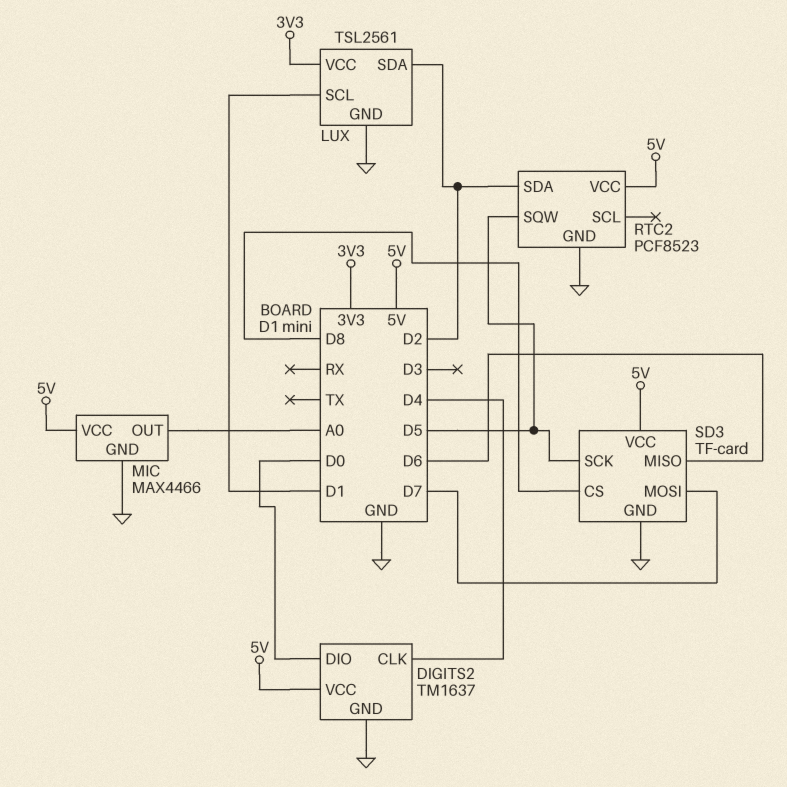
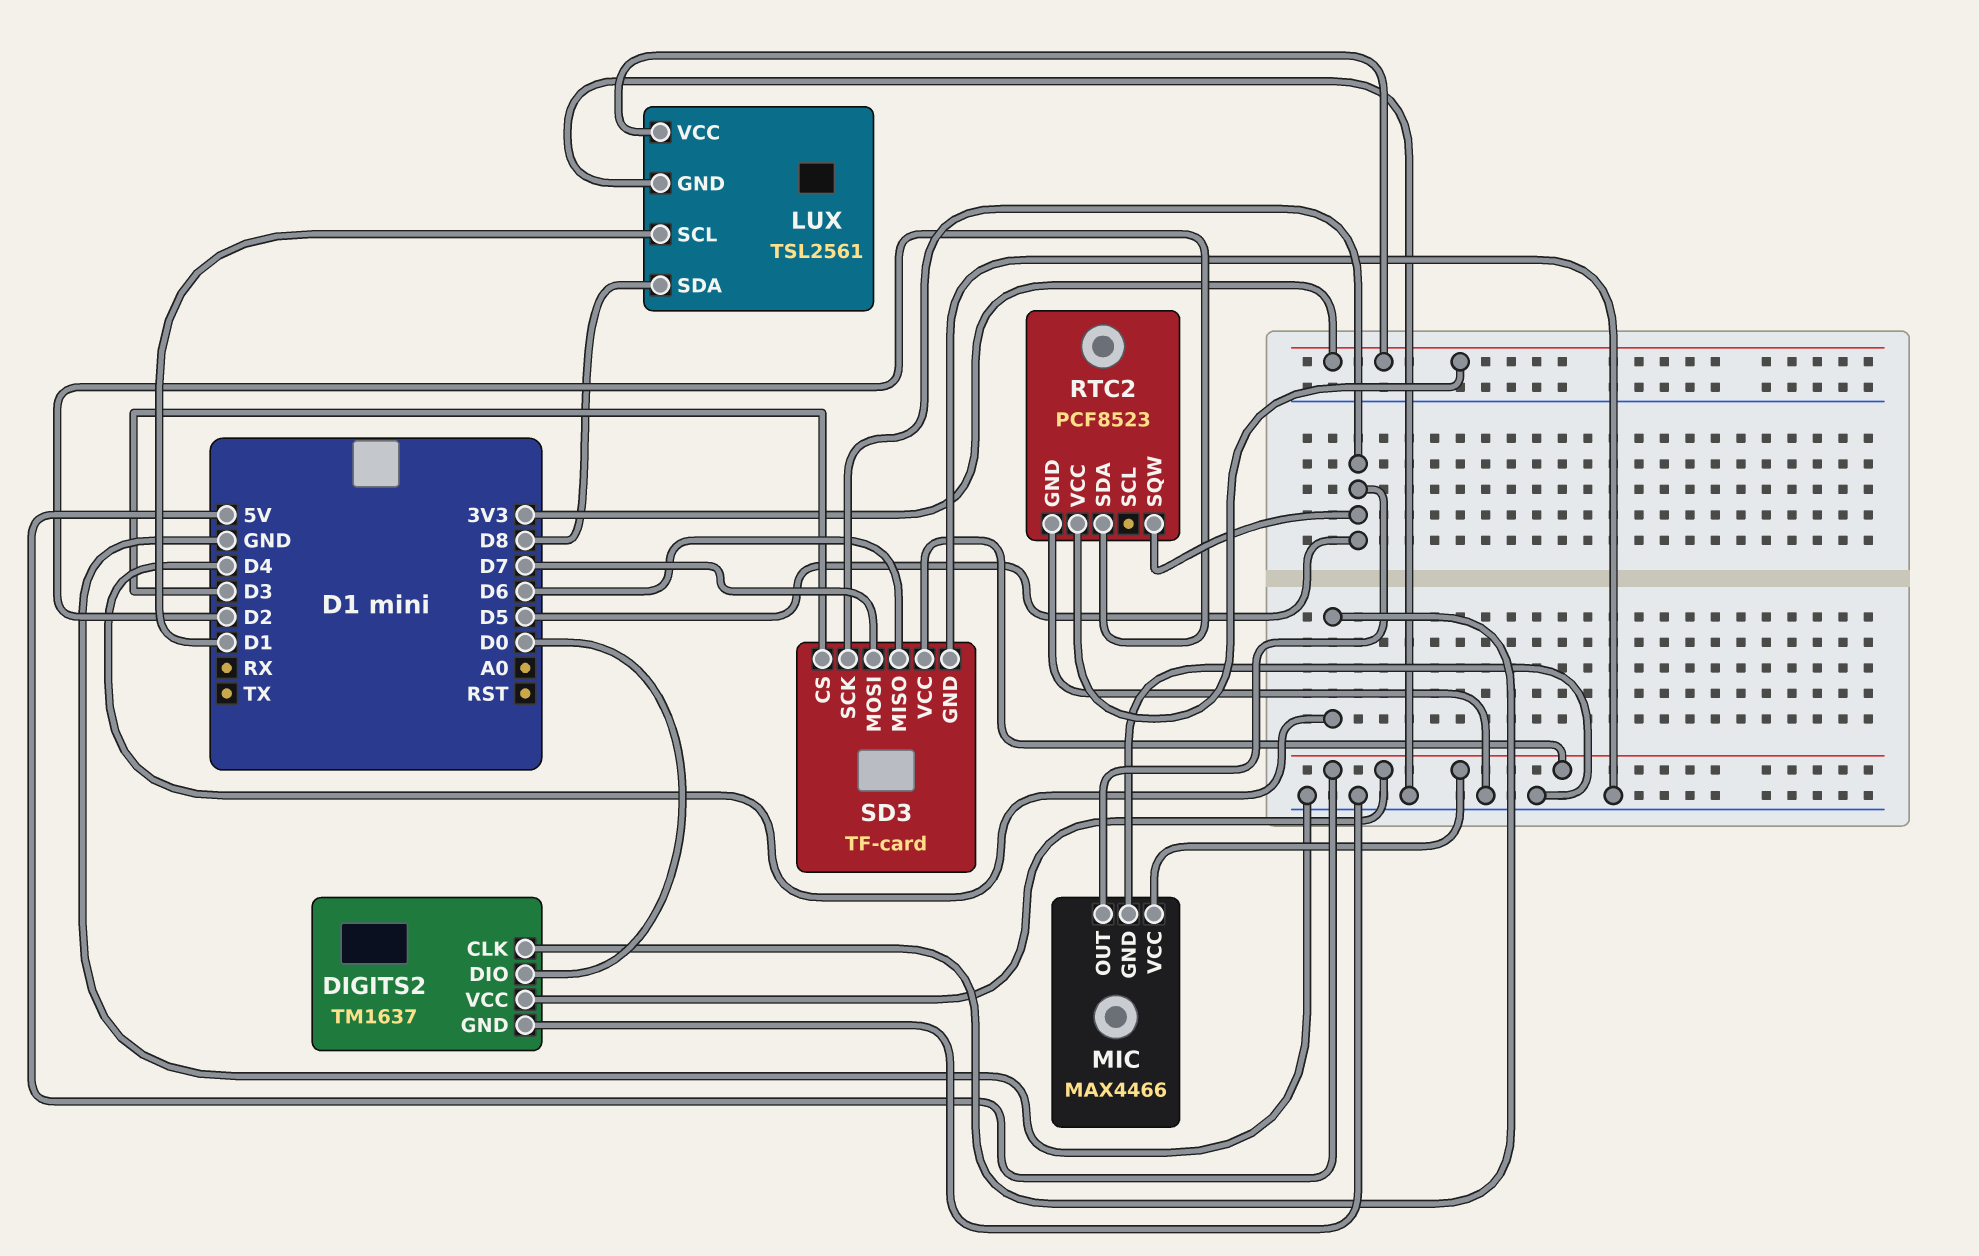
LUX pin SDA: D2 -> D8
MIC pin OUT: A0 -> D5
RTC2 pin VCC: 5V -> 3V3
SD3 pin CS: D8 -> D3

